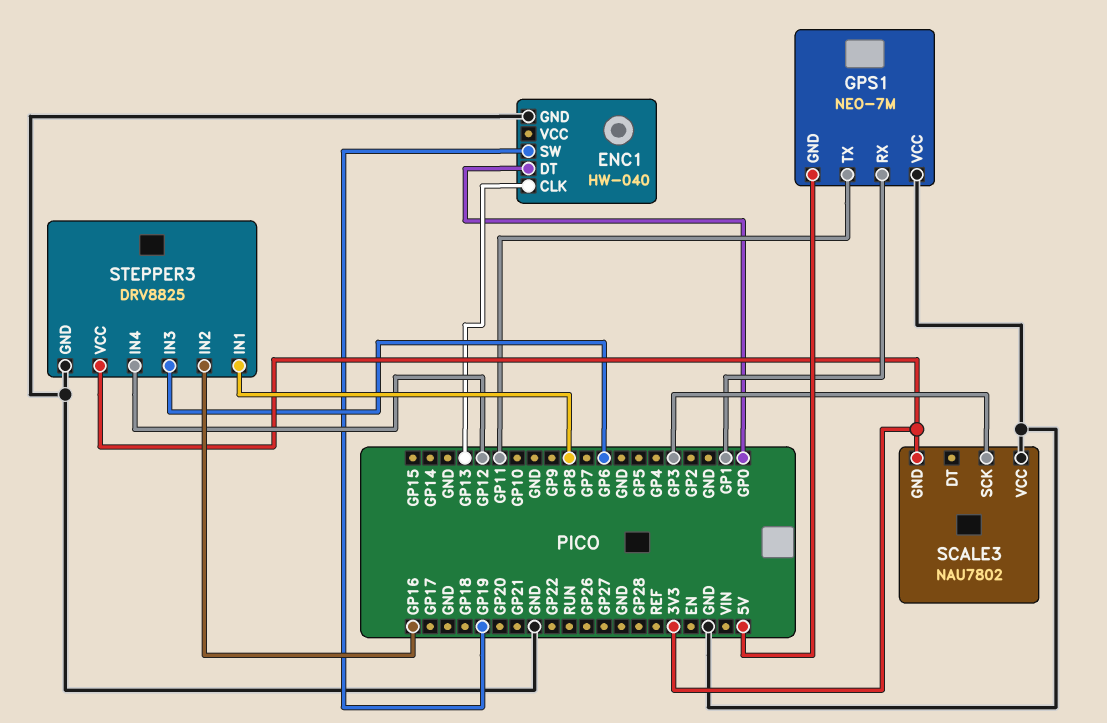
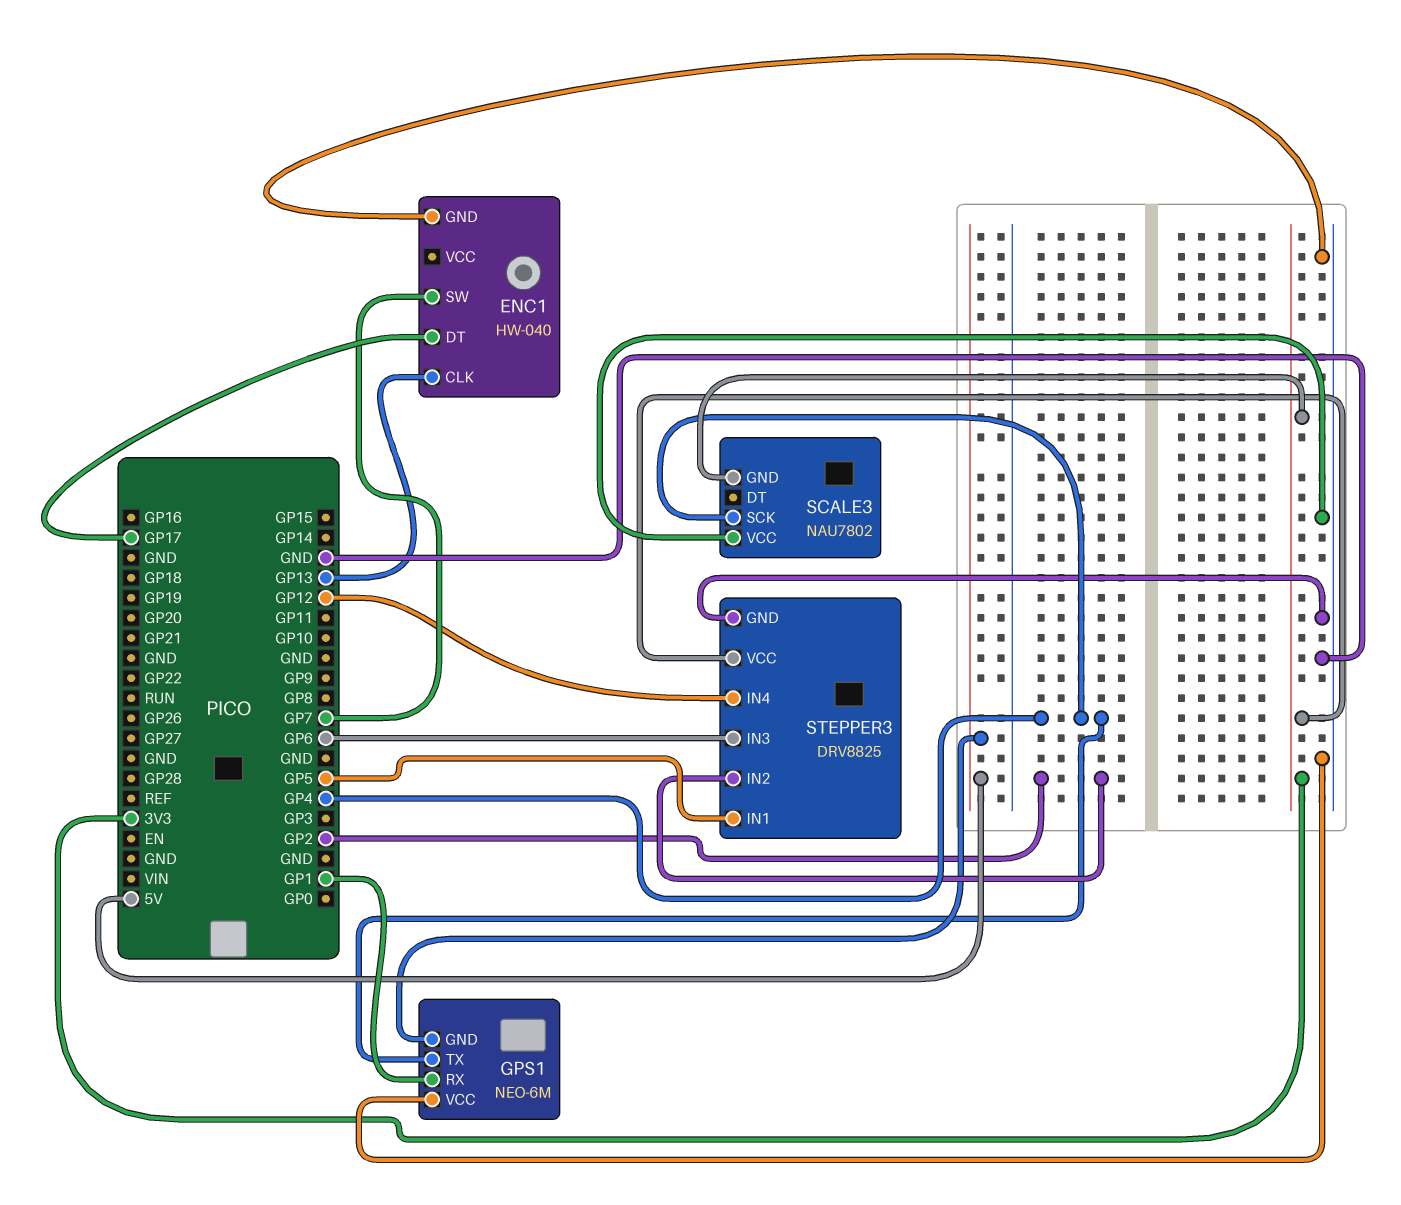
ENC1 pin DT: GP0 -> GP17
ENC1 pin SW: GP19 -> GP7
GPS1: NEO-7M -> NEO-6M
GPS1 pin TX: GP11 -> GP4
SCALE3 pin SCK: GP3 -> GP4
STEPPER3 pin IN1: GP8 -> GP5
STEPPER3 pin IN2: GP16 -> GP2

